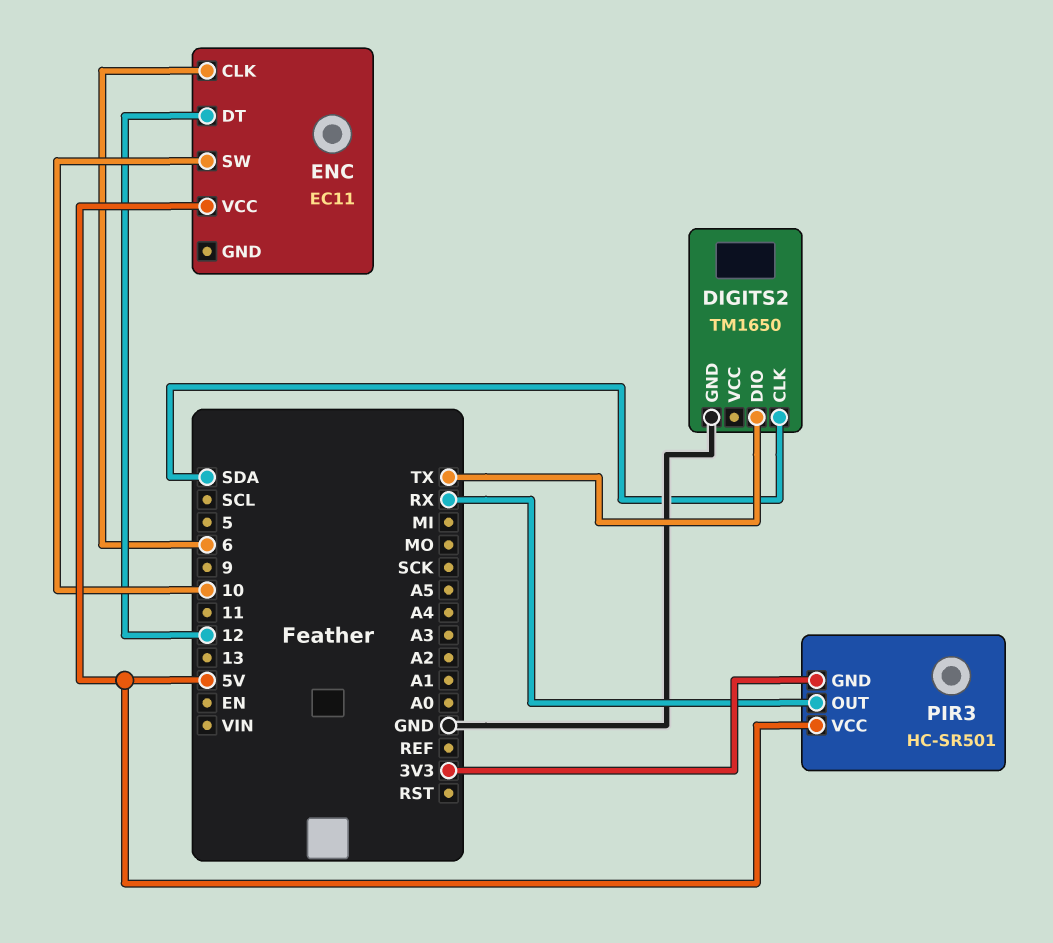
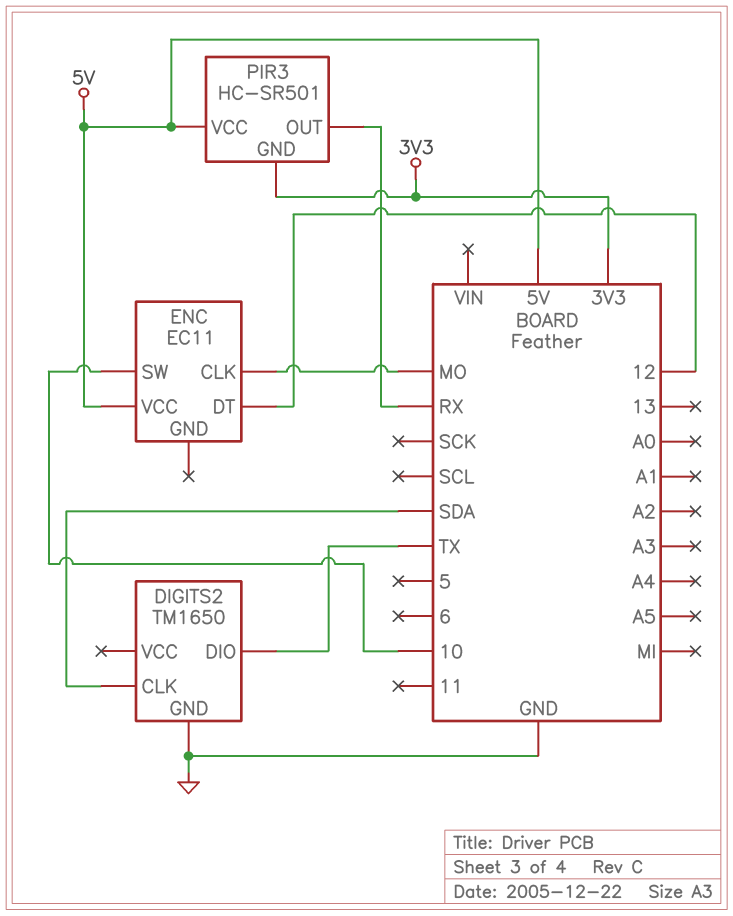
ENC pin CLK: 6 -> MO

